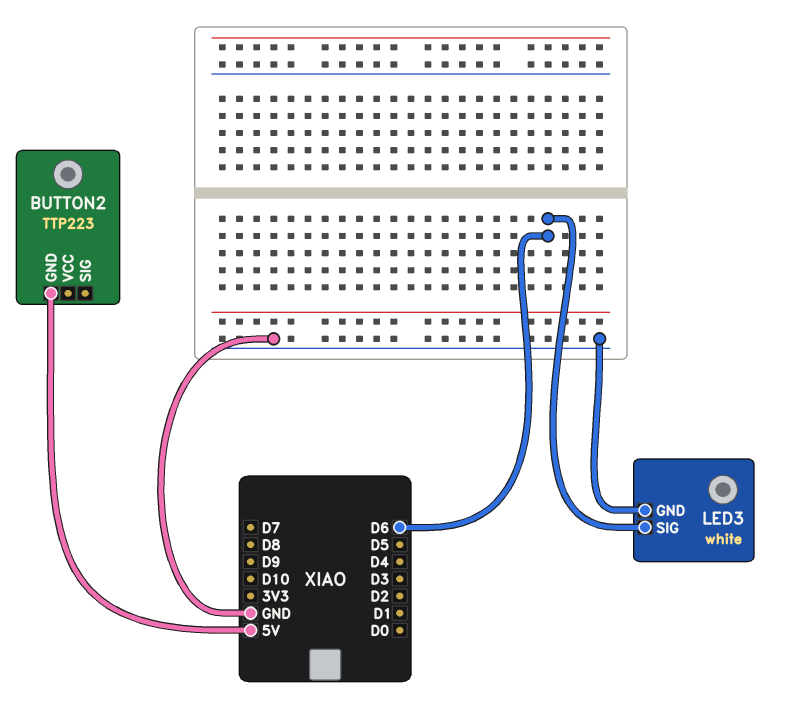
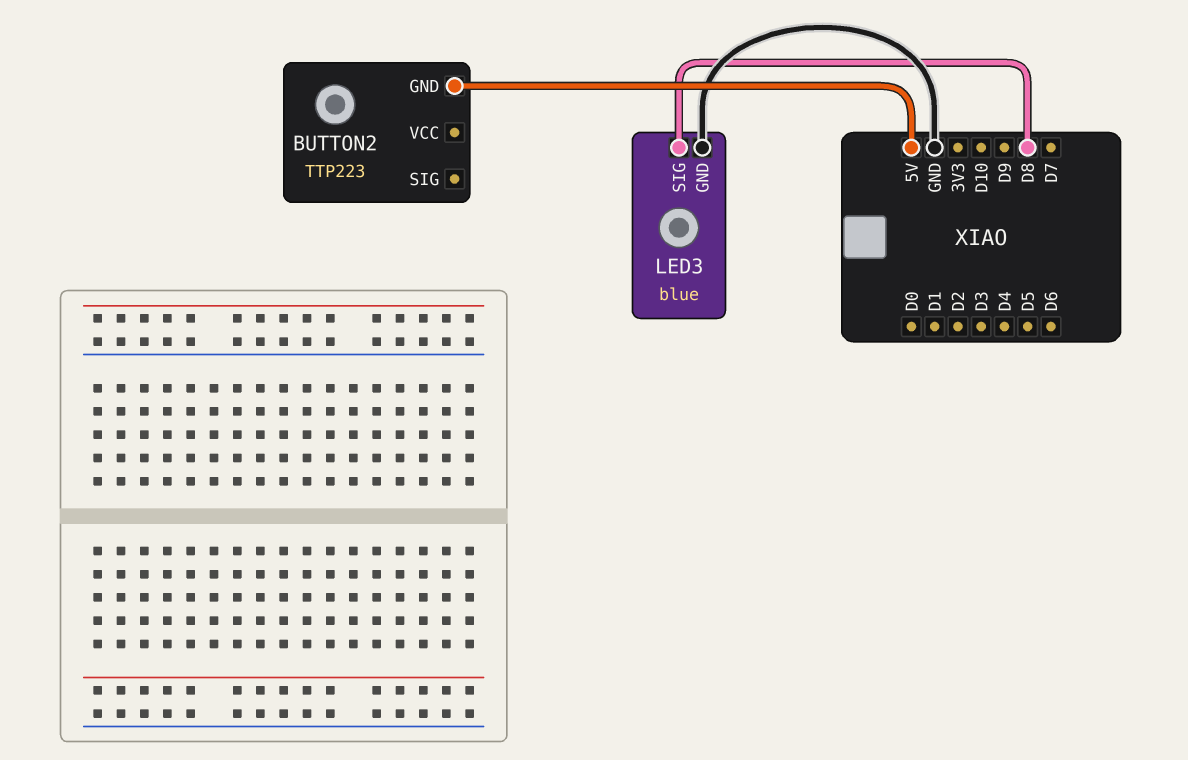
LED3: white -> blue
LED3 pin SIG: D6 -> D8

